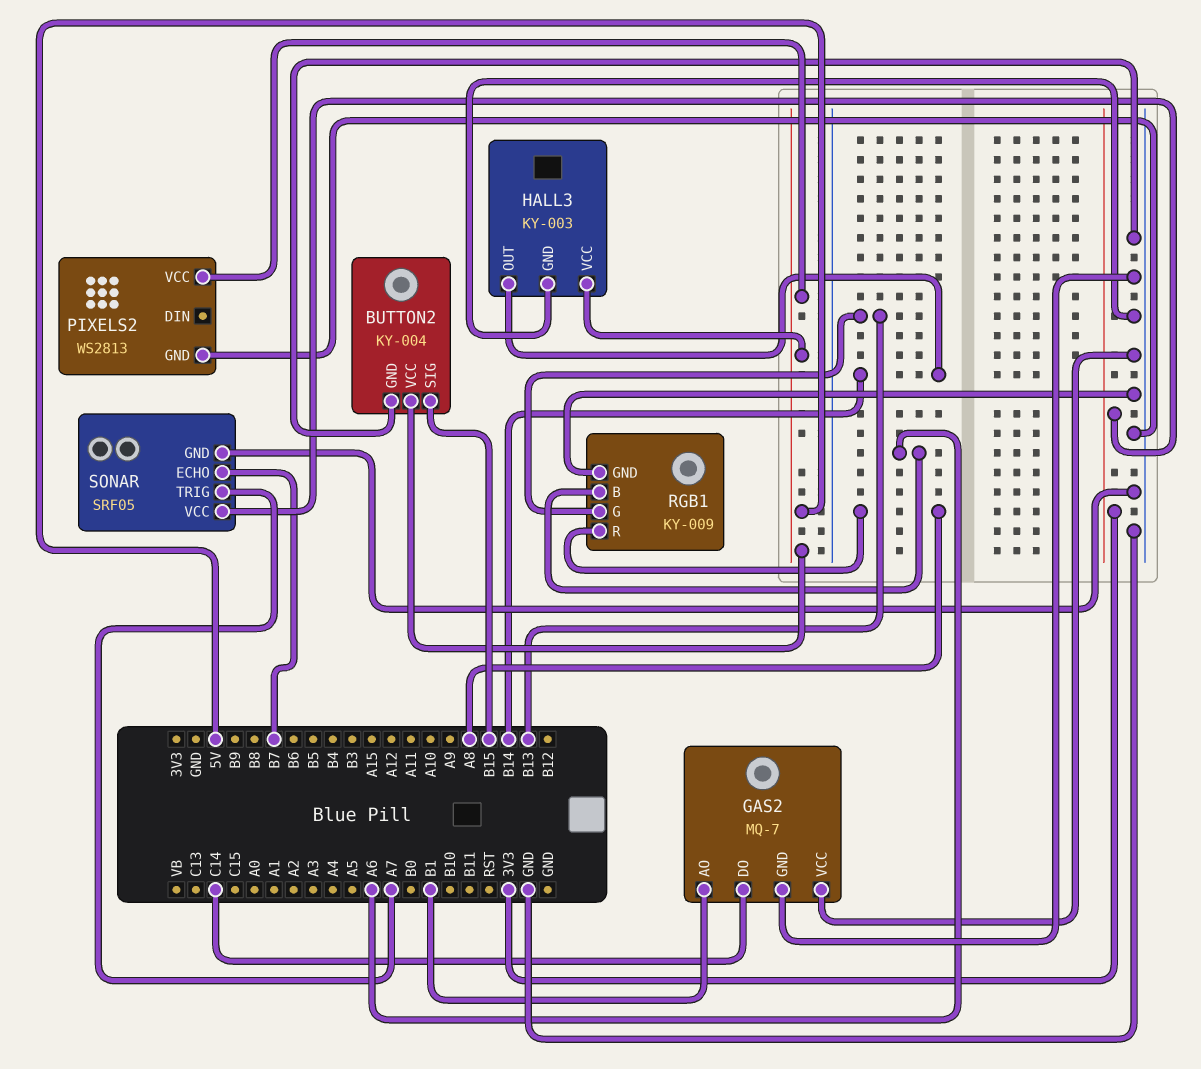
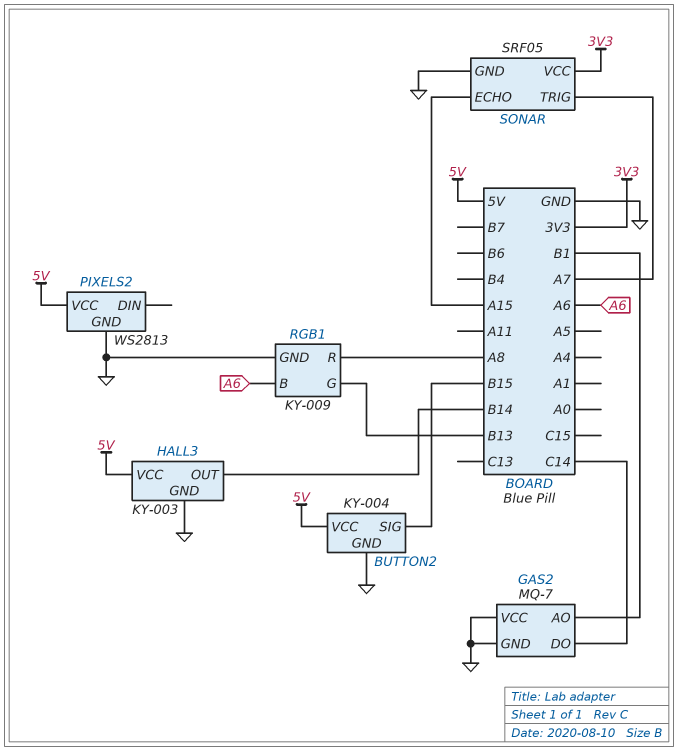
SONAR pin ECHO: B7 -> A15

